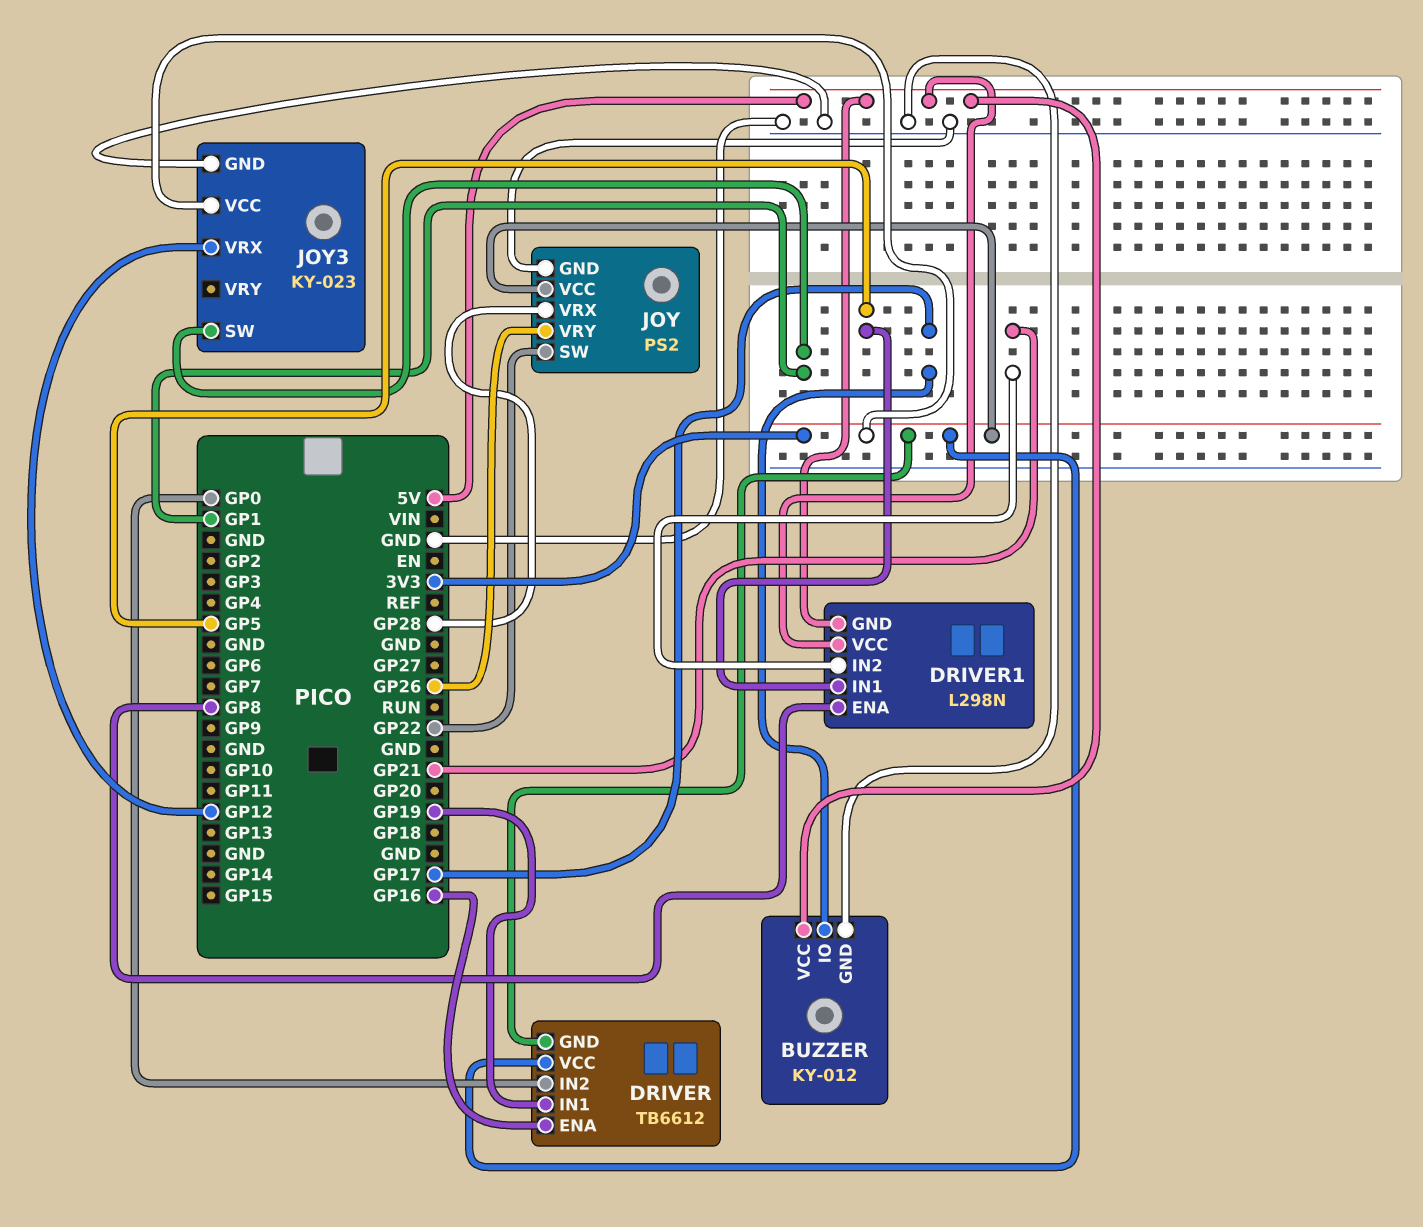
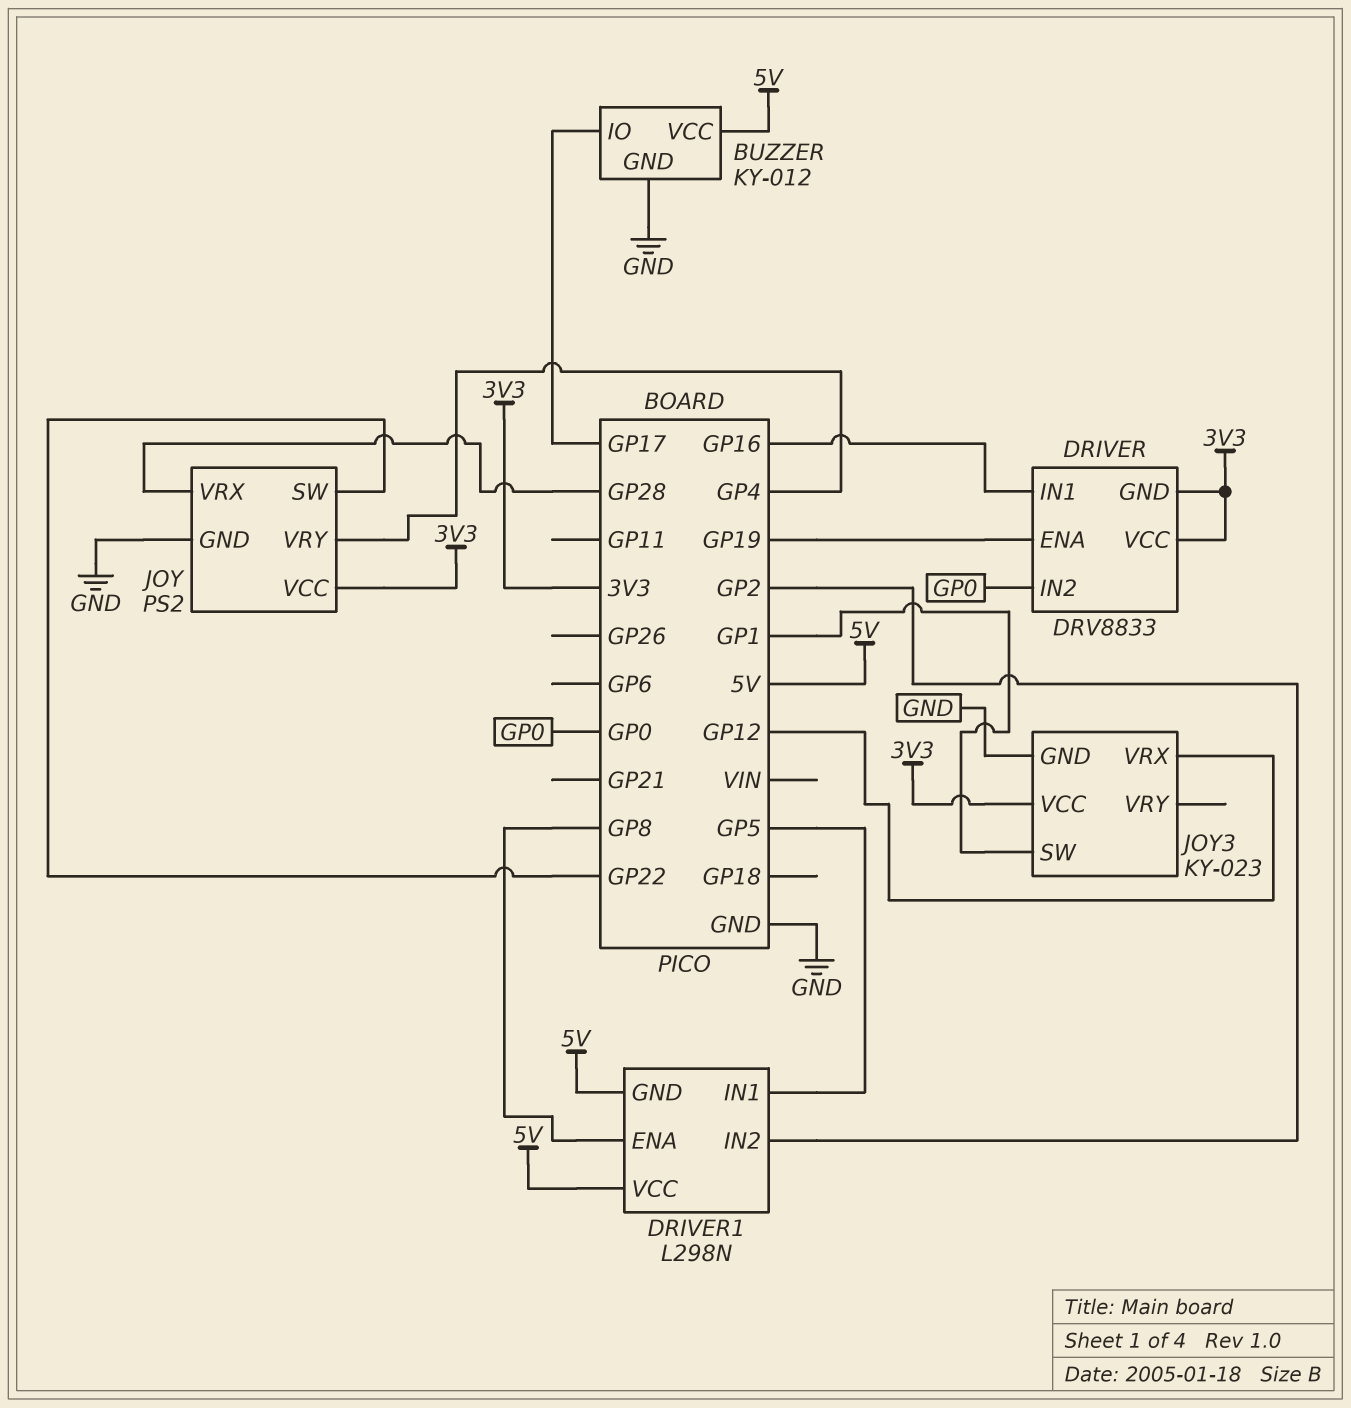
DRIVER: TB6612 -> DRV8833
DRIVER pin ENA: GP16 -> GP19
DRIVER pin IN1: GP19 -> GP16
DRIVER1 pin IN2: GP21 -> GP2
JOY pin VRY: GP26 -> GP4

